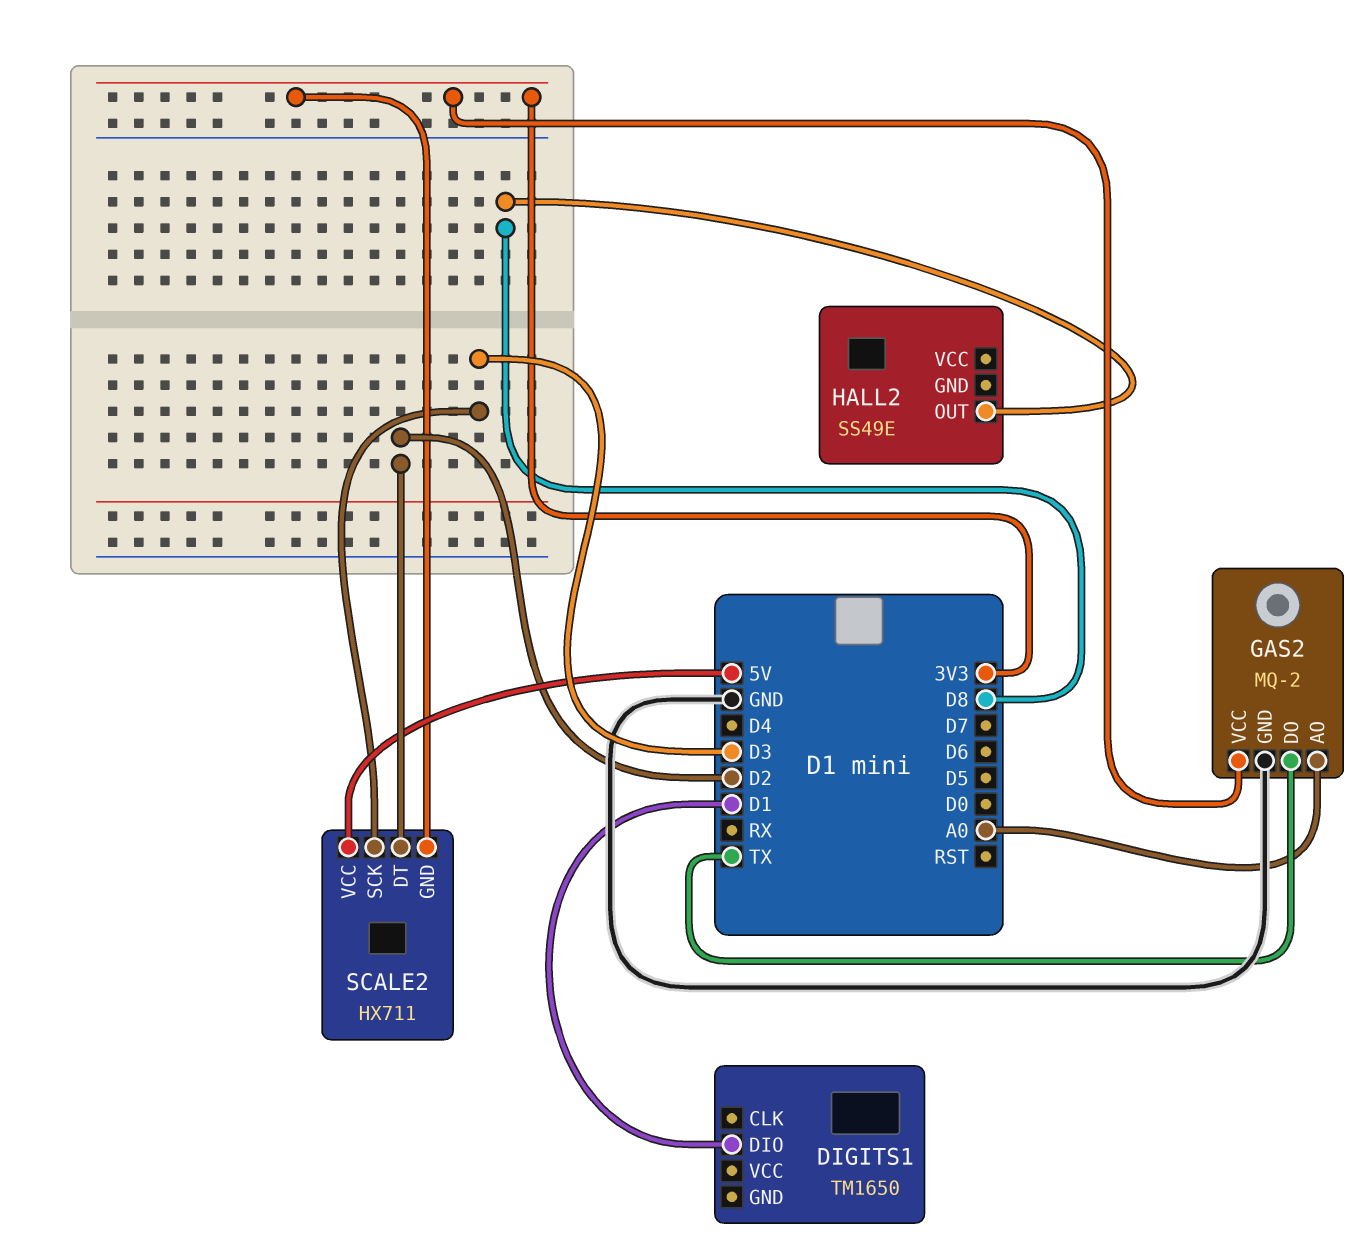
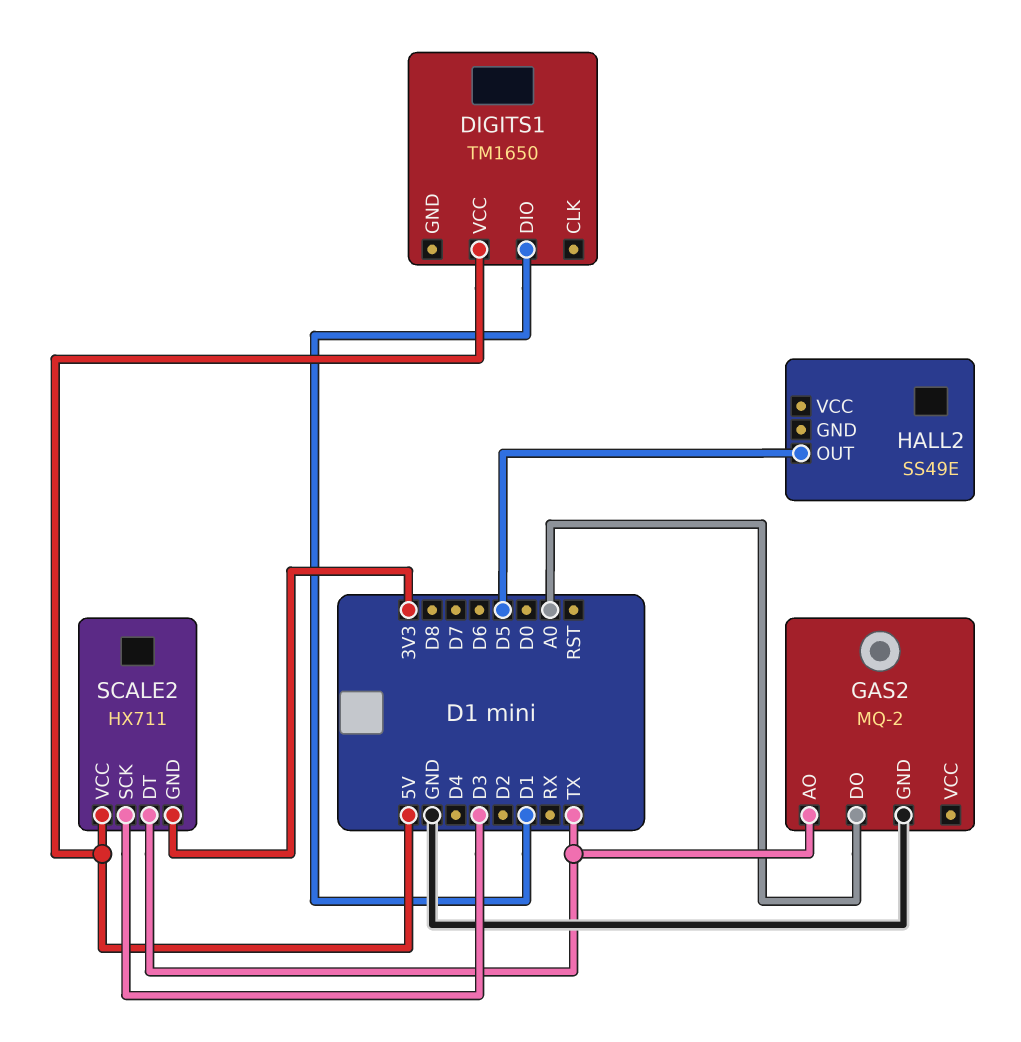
DIGITS1 pin VCC: none -> 5V
GAS2 pin AO: A0 -> TX
GAS2 pin DO: TX -> A0
GAS2 pin VCC: 3V3 -> none
HALL2 pin OUT: D8 -> D5
SCALE2 pin DT: D2 -> TX

